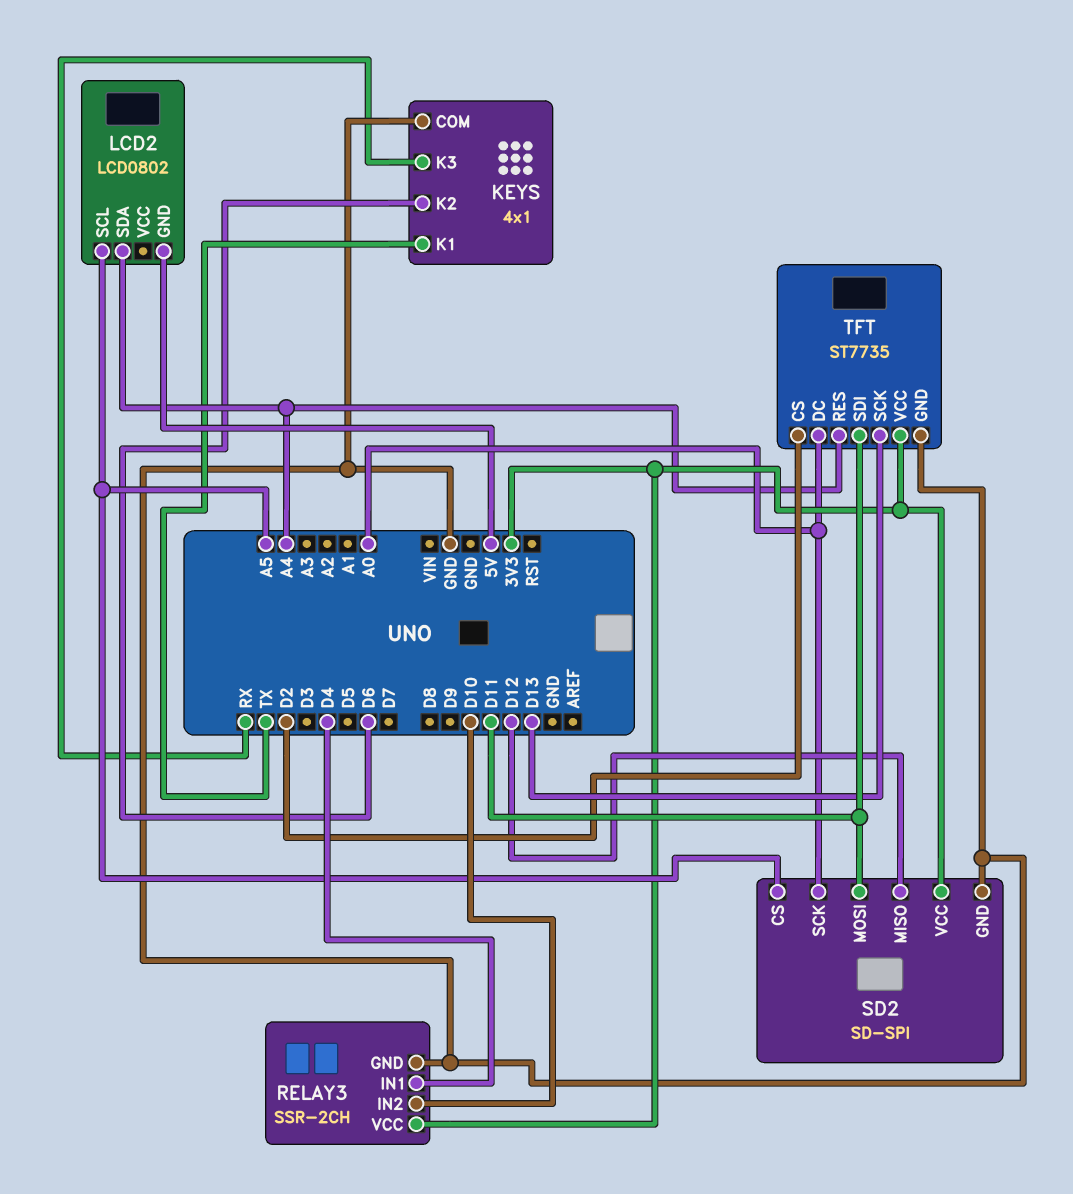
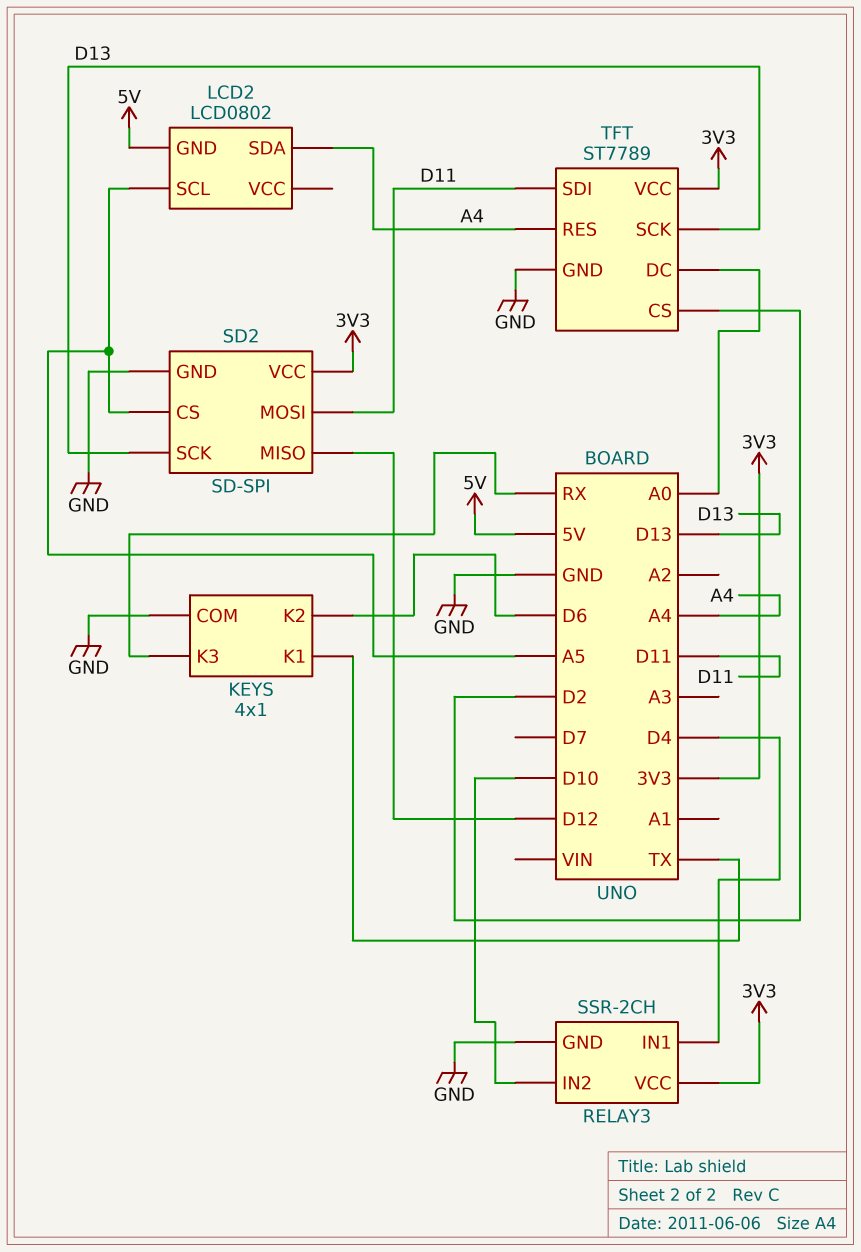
SD2 pin SCK: A0 -> D13
TFT: ST7735 -> ST7789

